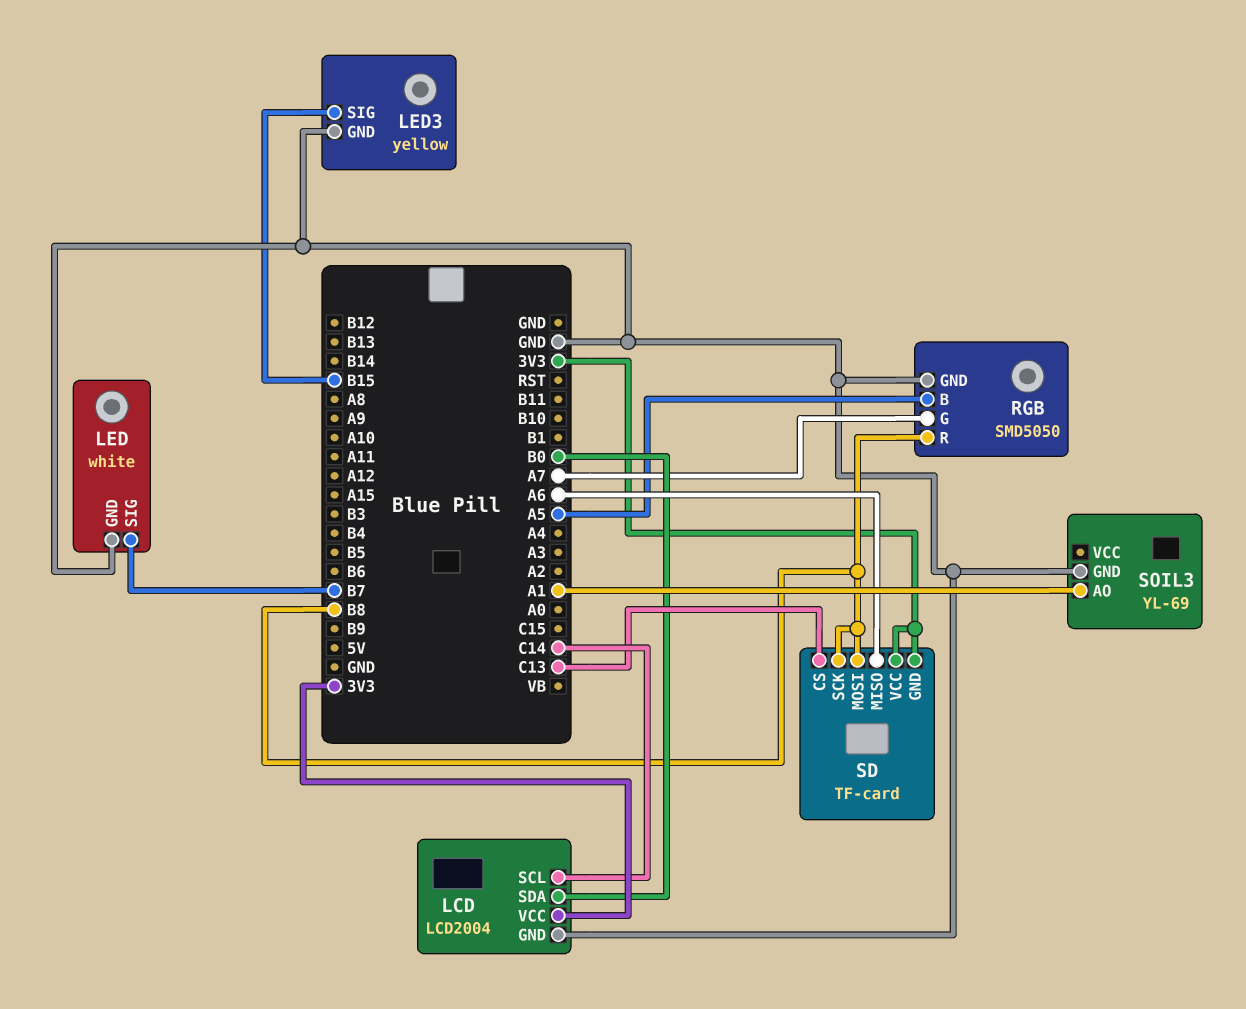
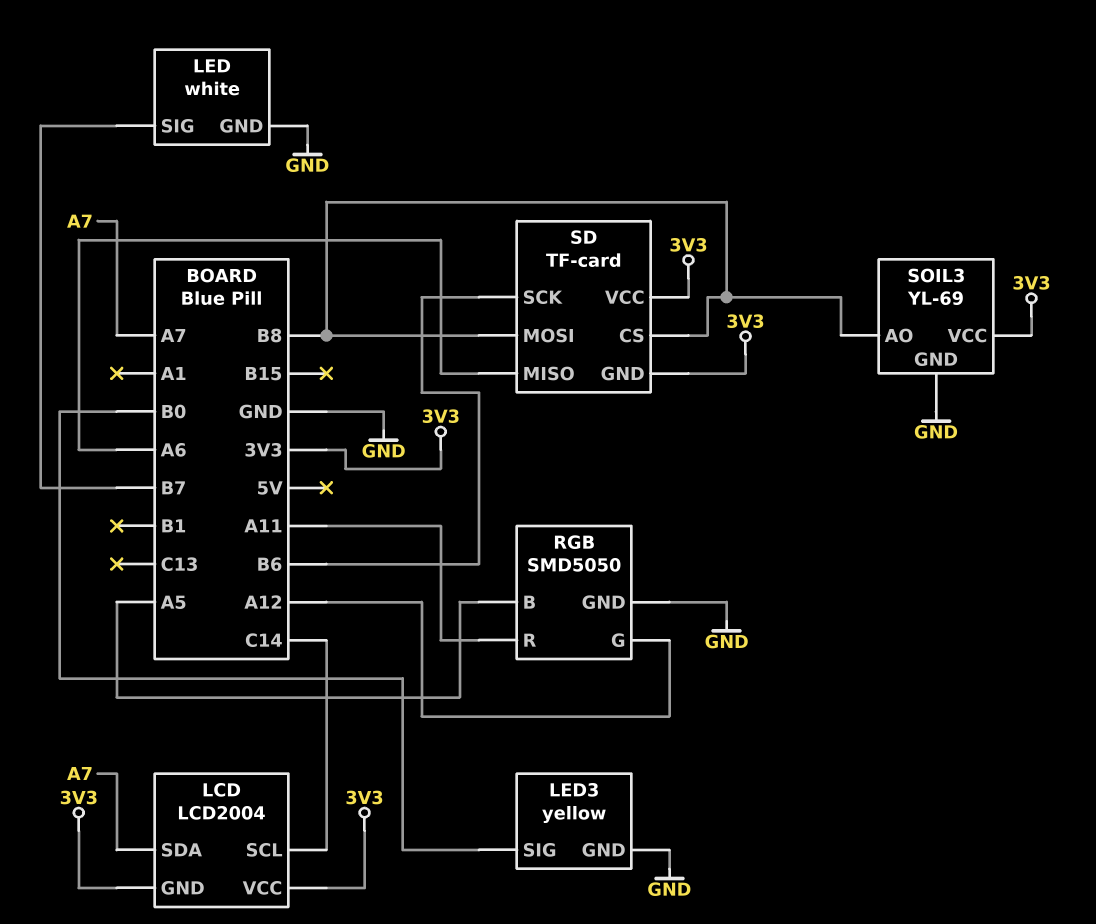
LCD pin GND: GND -> 3V3
LCD pin SDA: B0 -> A7
LED3 pin SIG: B15 -> B0
RGB pin G: A7 -> A12
RGB pin R: B8 -> A11
SD pin CS: C13 -> B8
SD pin SCK: B8 -> B6
SOIL3 pin AO: A1 -> B8
SOIL3 pin VCC: none -> 3V3

